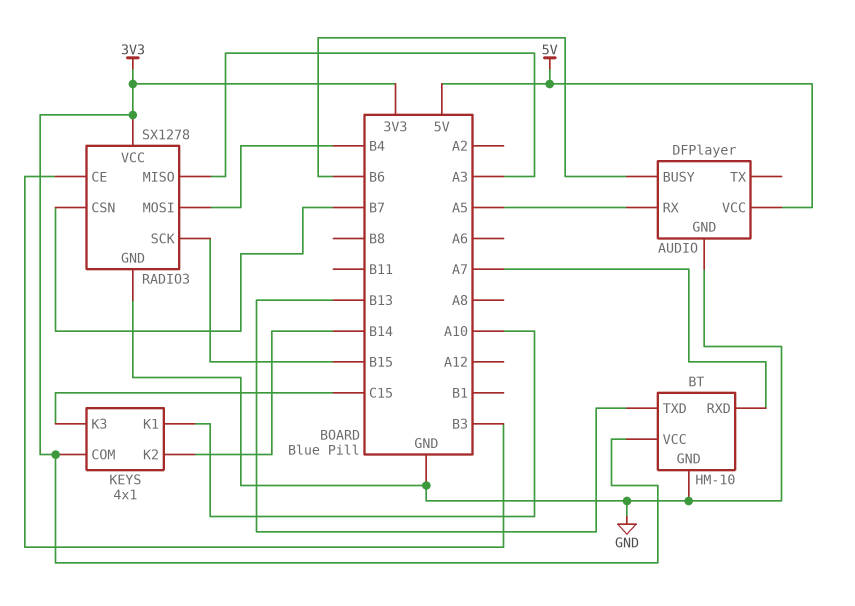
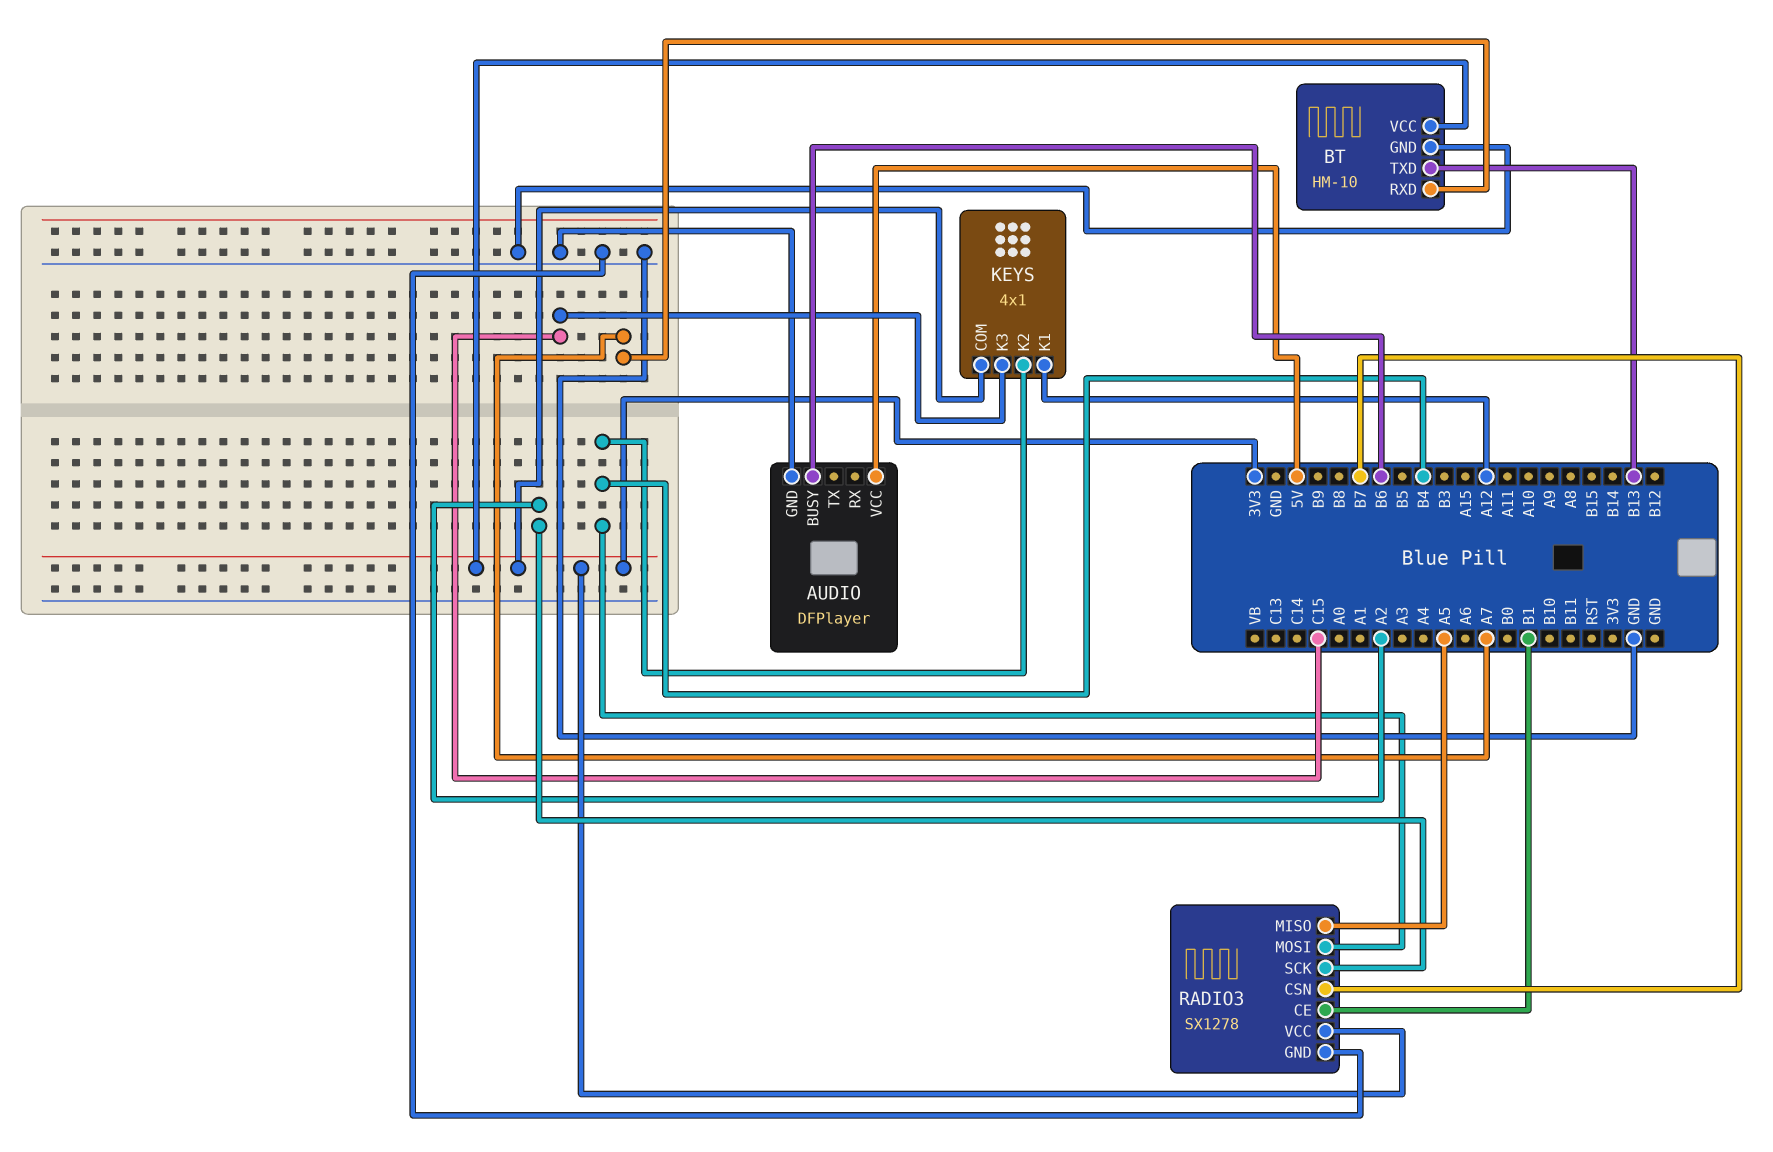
AUDIO pin RX: A5 -> none
KEYS pin K1: A10 -> A12
KEYS pin K2: B14 -> B4
RADIO3 pin CE: B3 -> B1
RADIO3 pin MISO: A3 -> A5
RADIO3 pin SCK: B15 -> A2

